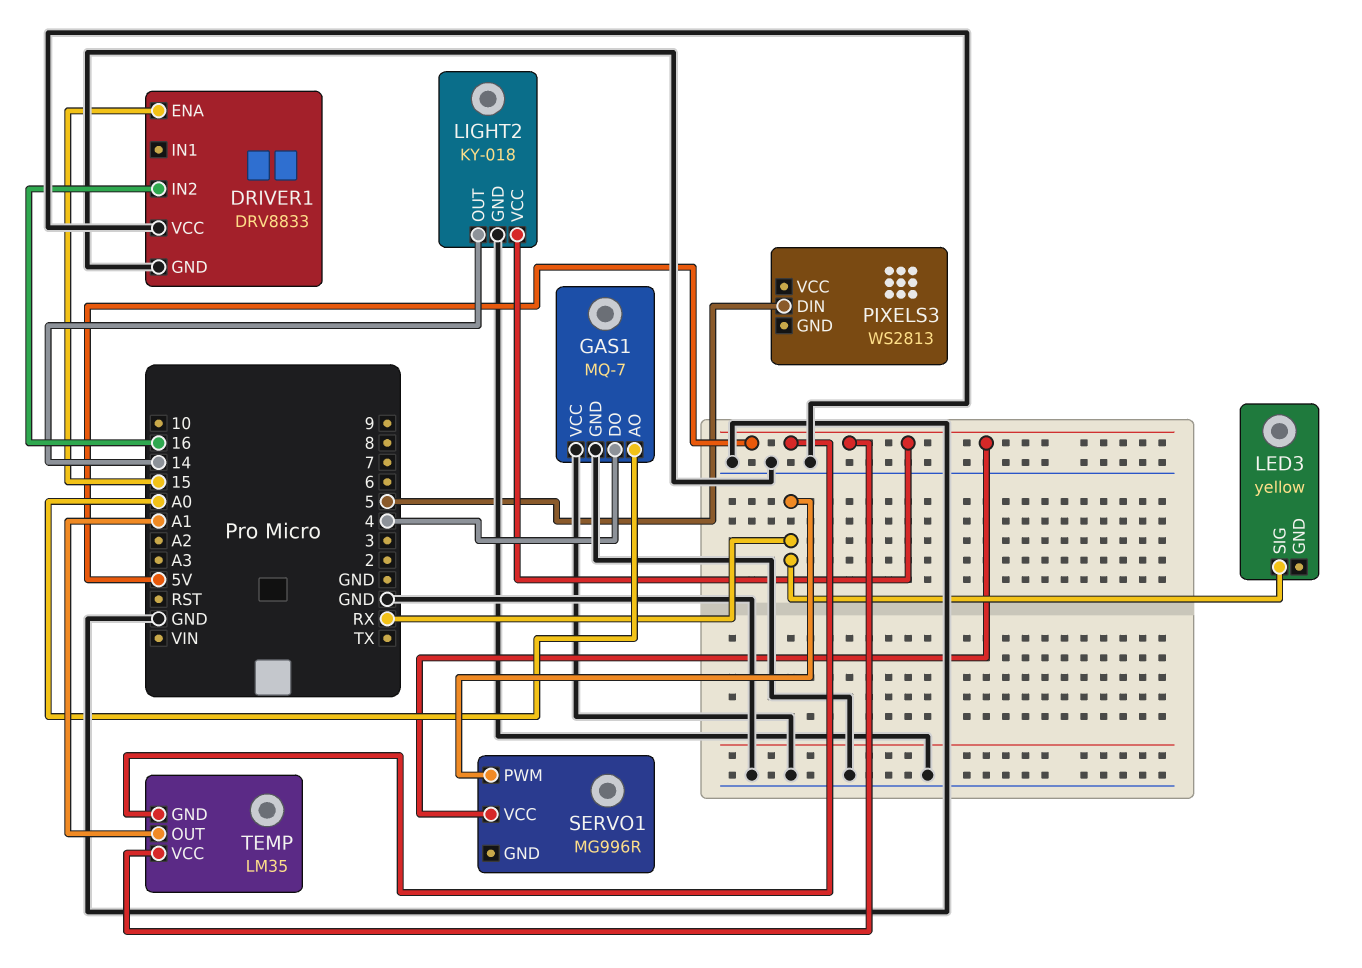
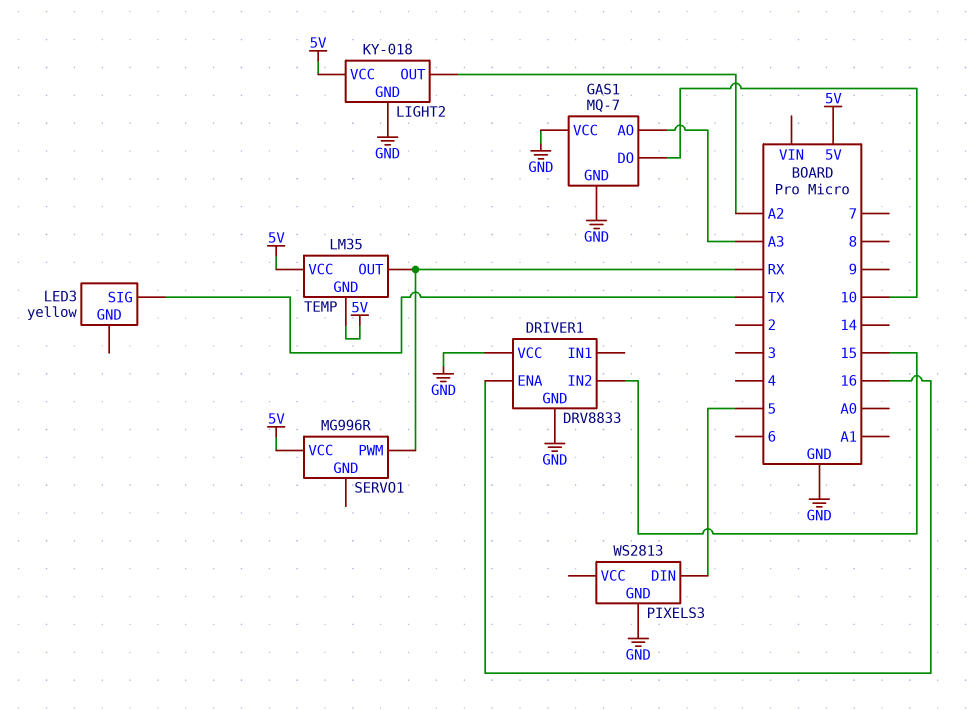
DRIVER1 pin ENA: 15 -> 16
DRIVER1 pin IN2: 16 -> 15
GAS1 pin AO: A0 -> A3
GAS1 pin DO: 4 -> 10
LED3 pin SIG: RX -> TX
LIGHT2 pin OUT: 14 -> A2
PIXELS3 pin GND: none -> GND
TEMP pin OUT: A1 -> RX

